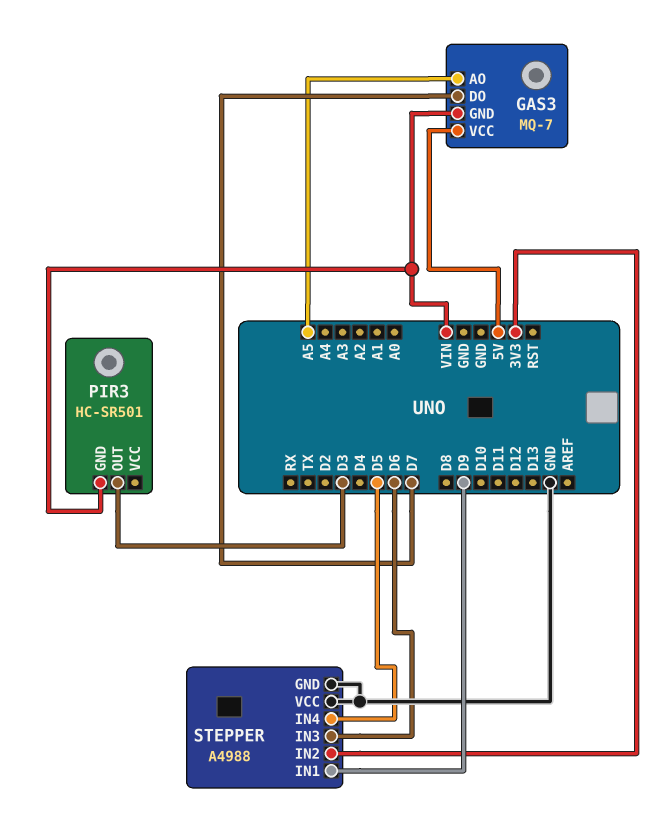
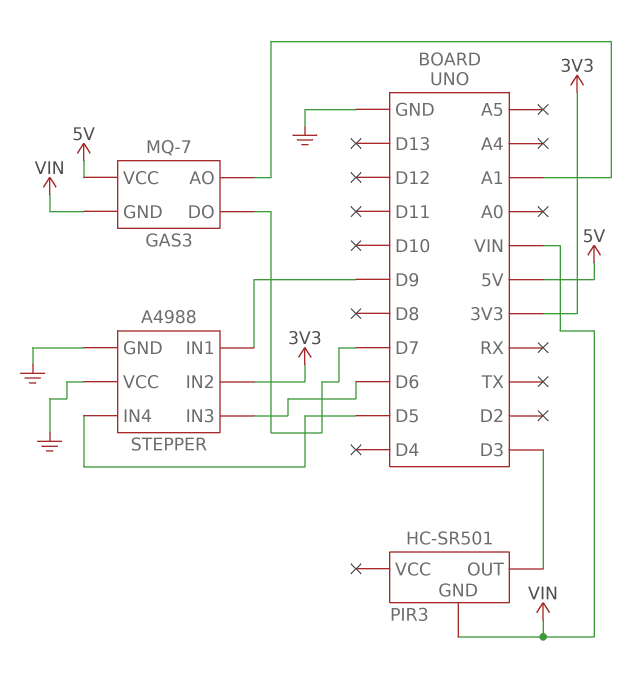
GAS3 pin AO: A5 -> A1

